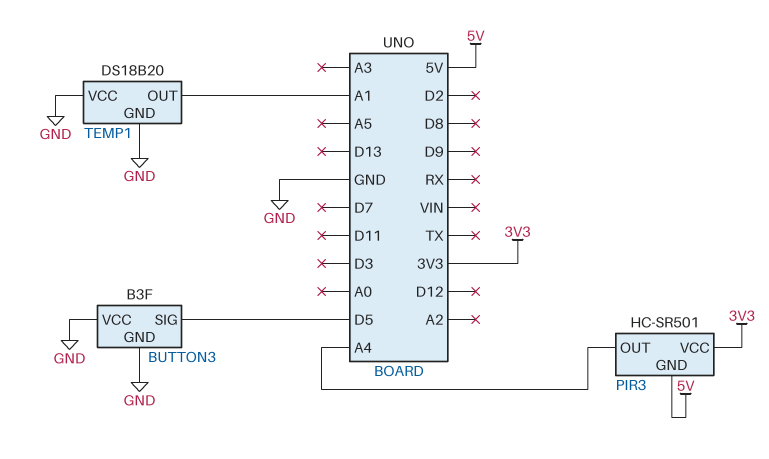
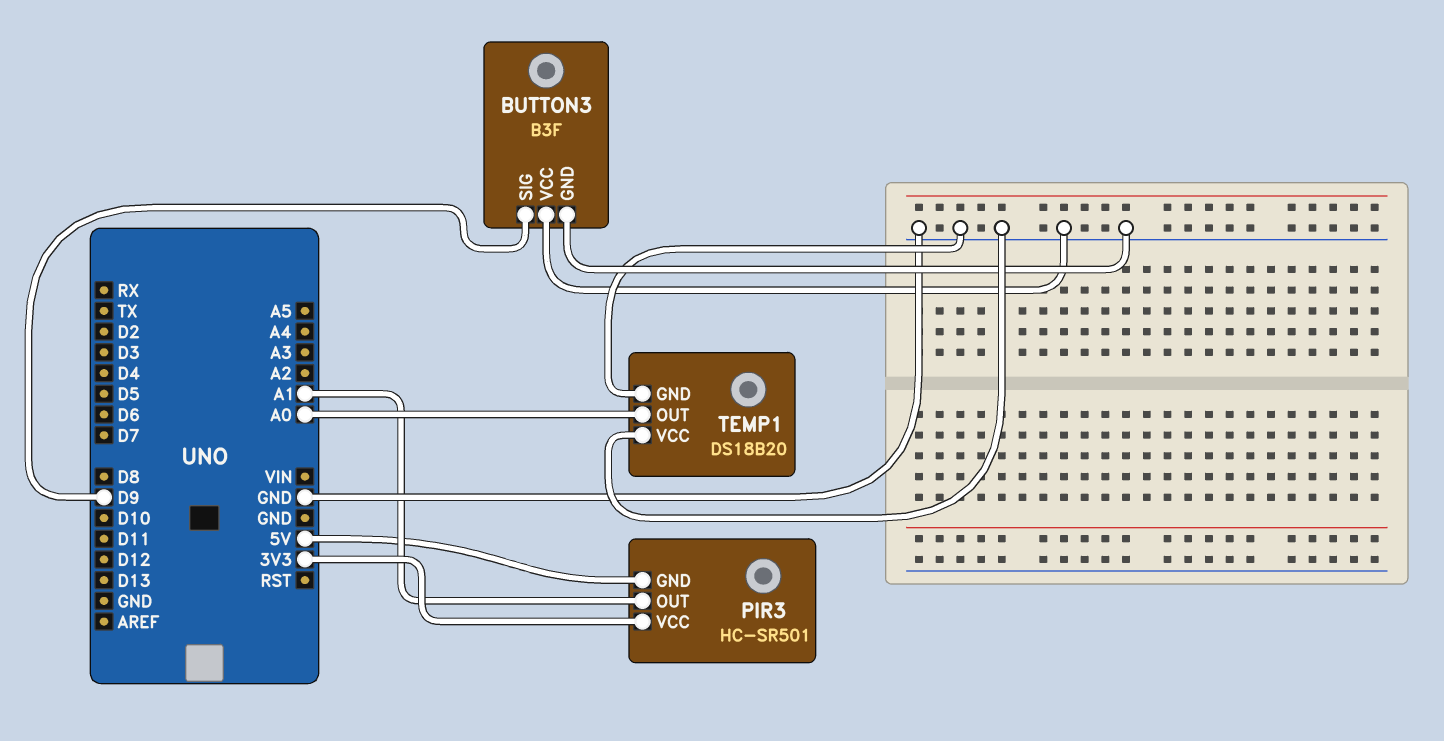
BUTTON3 pin SIG: D5 -> D9
PIR3 pin OUT: A4 -> A1
TEMP1 pin OUT: A1 -> A0

